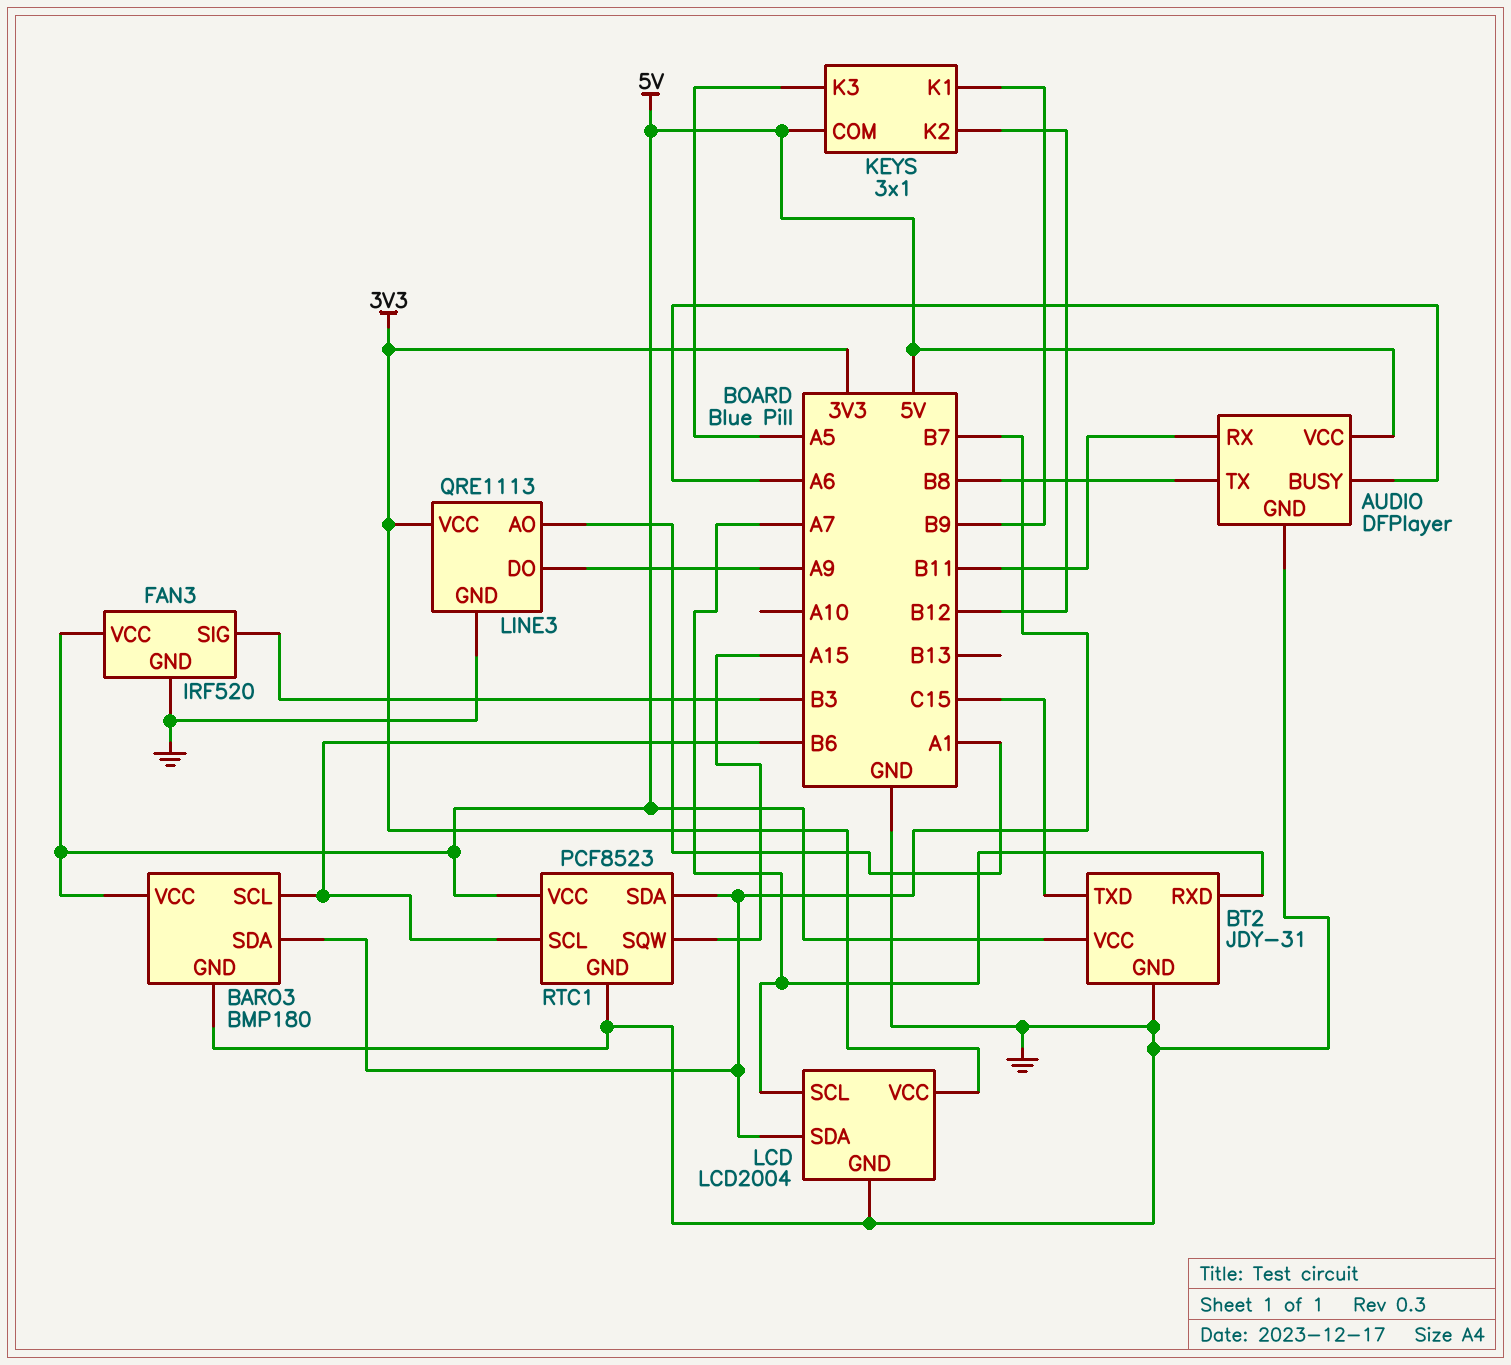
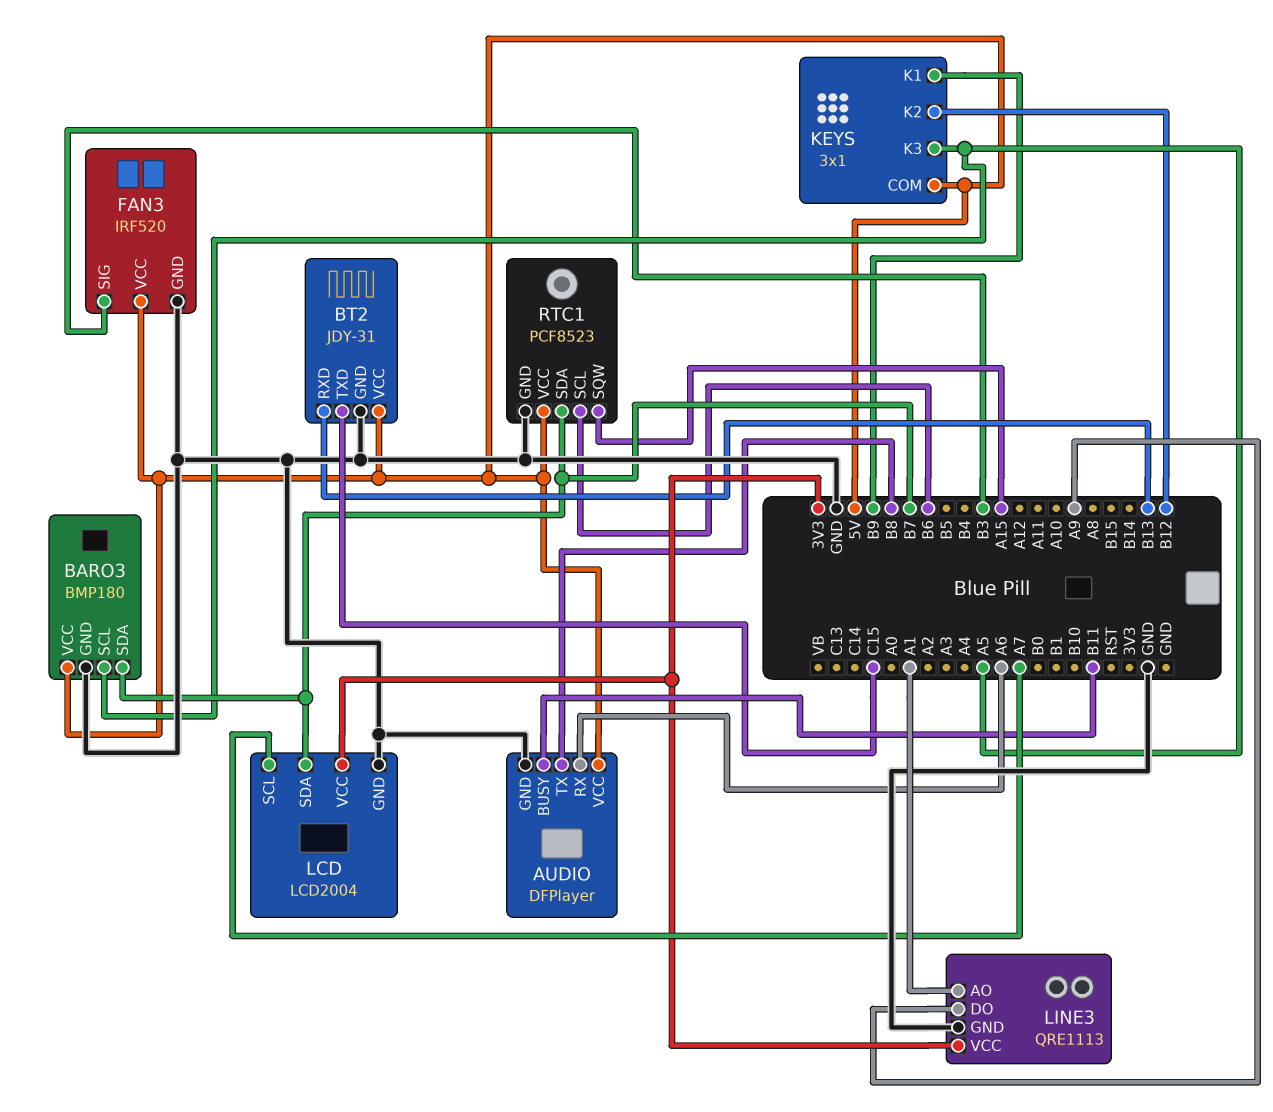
AUDIO pin BUSY: A6 -> B11
AUDIO pin RX: B11 -> A6
BARO3 pin SCL: B6 -> A5
BT2 pin RXD: A7 -> B13

